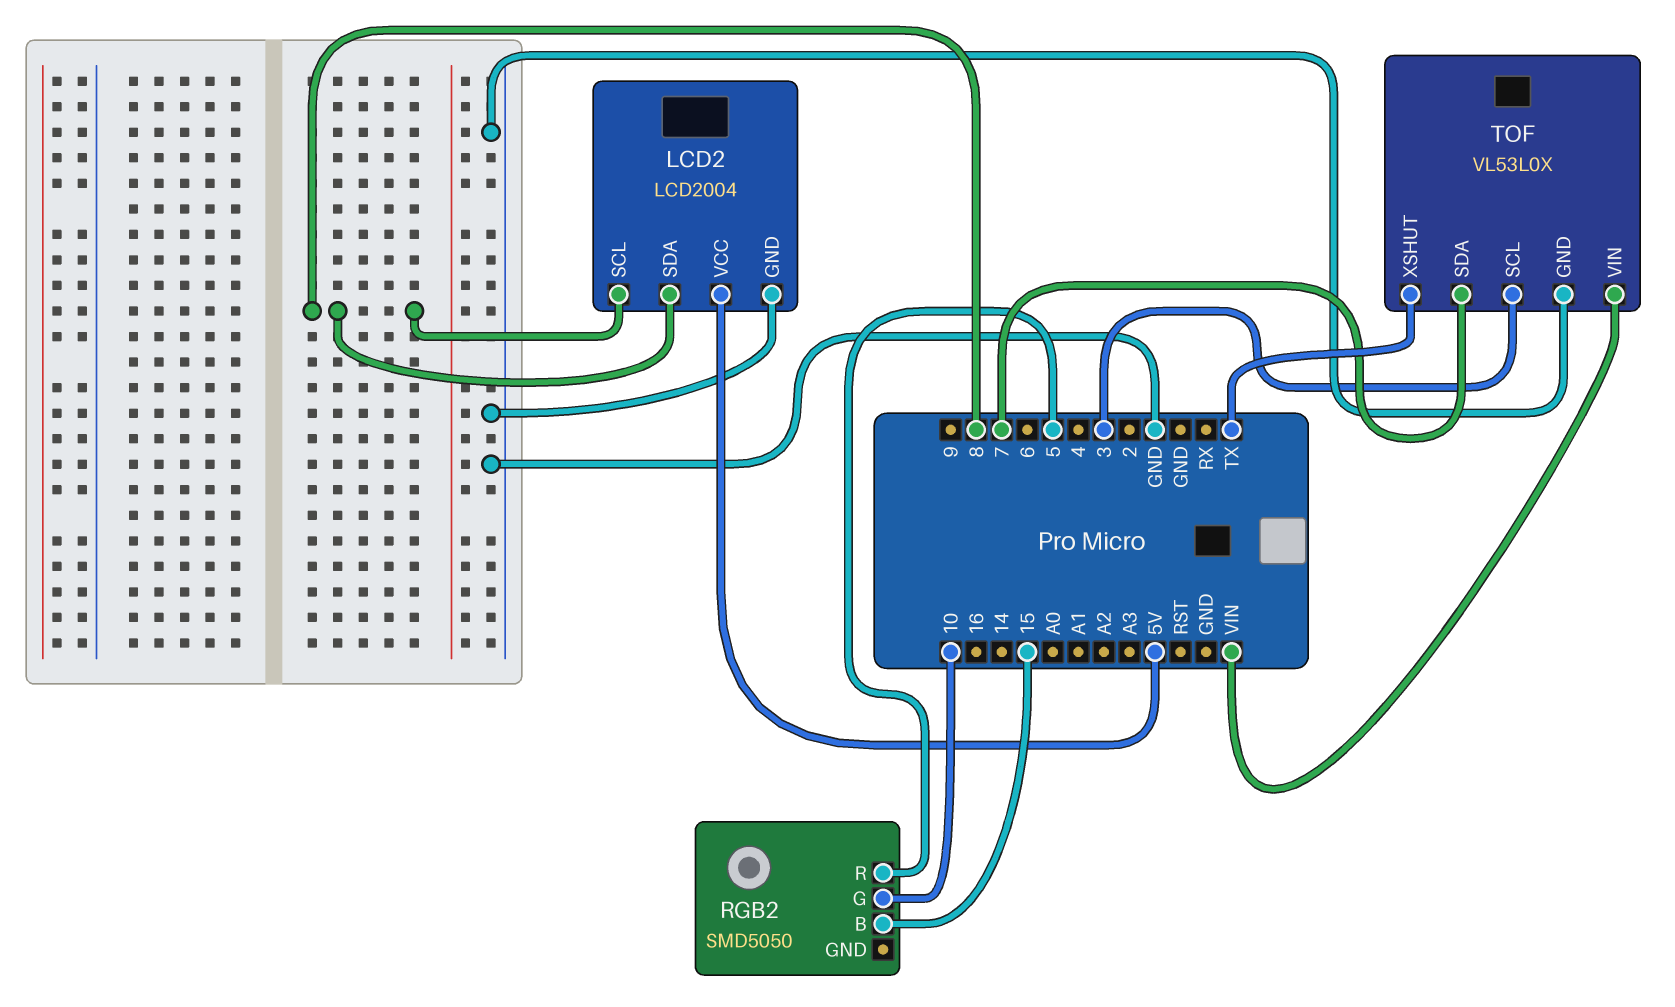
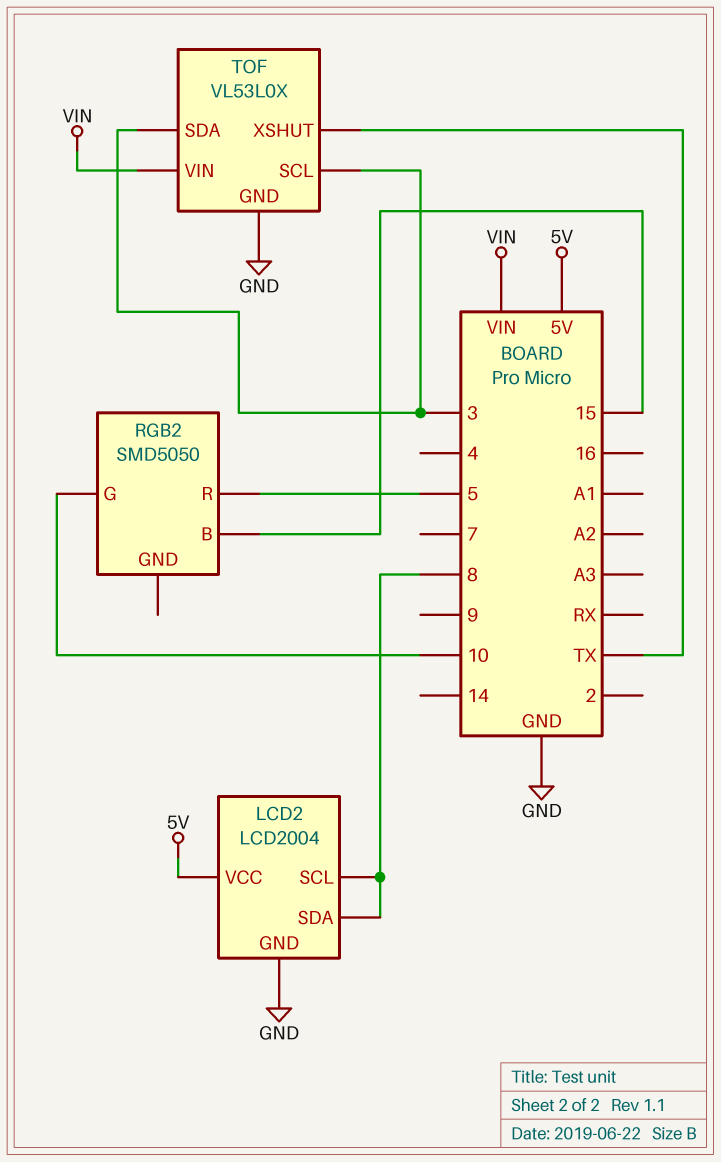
TOF pin SDA: 7 -> 3

